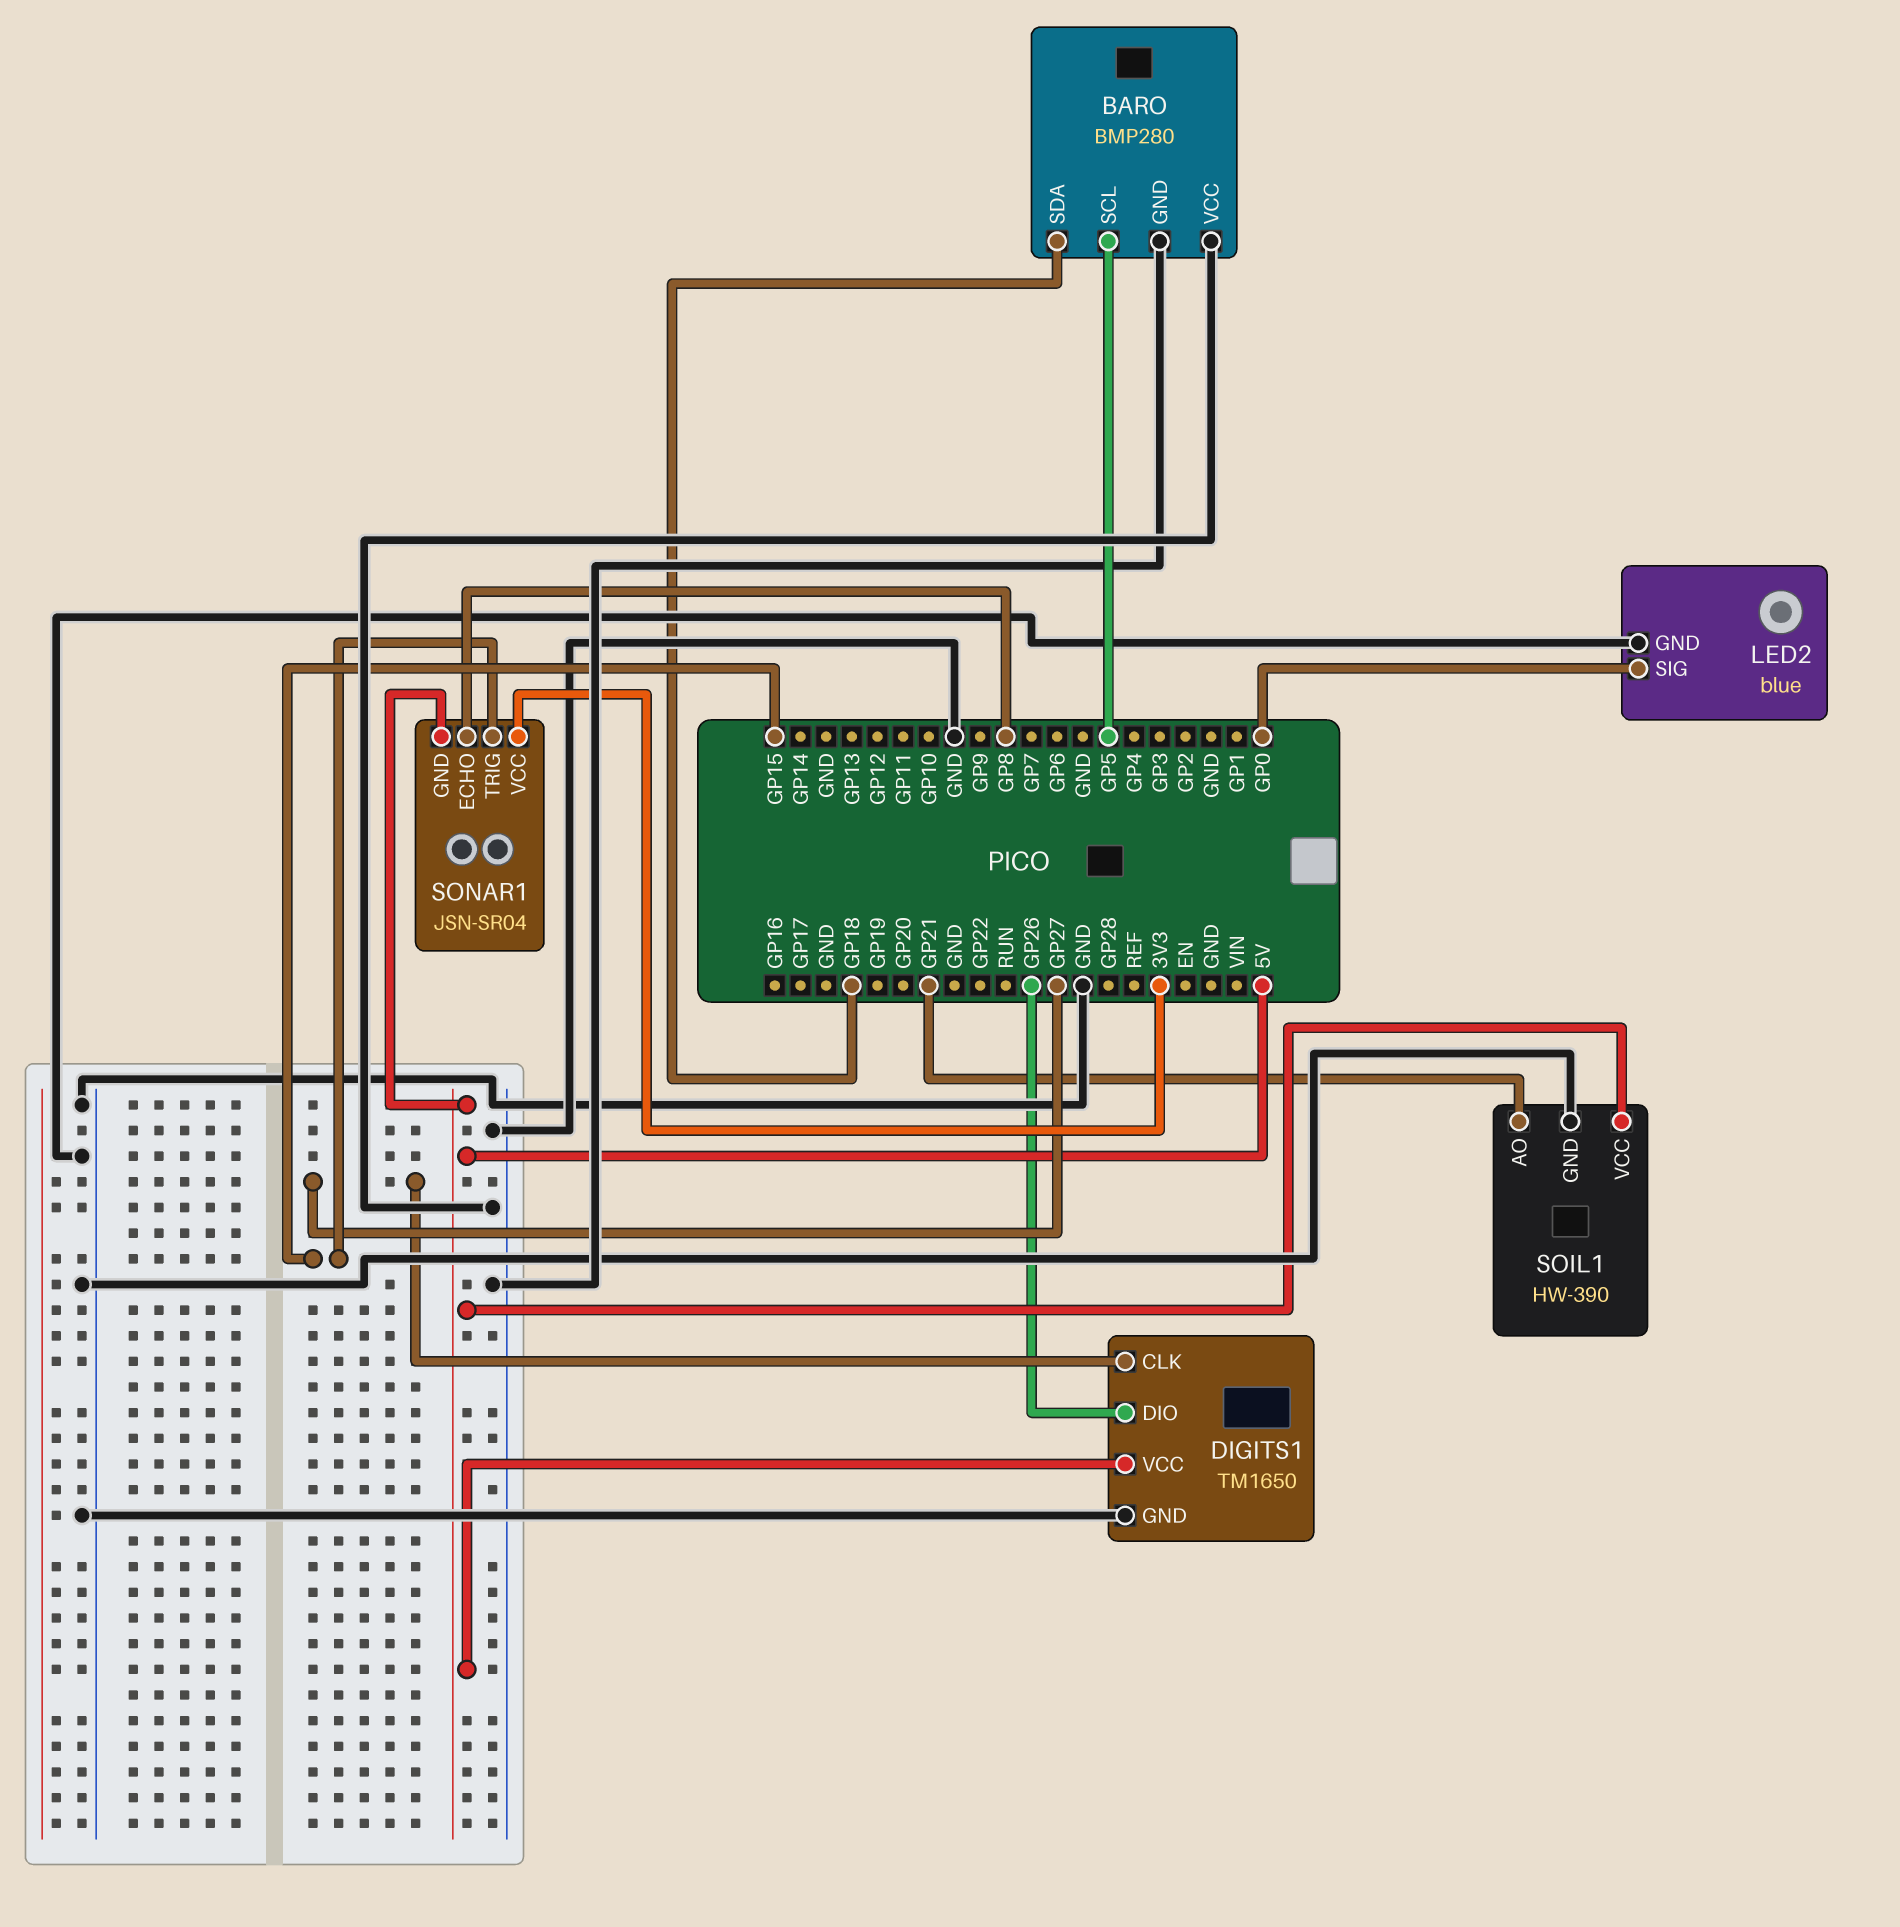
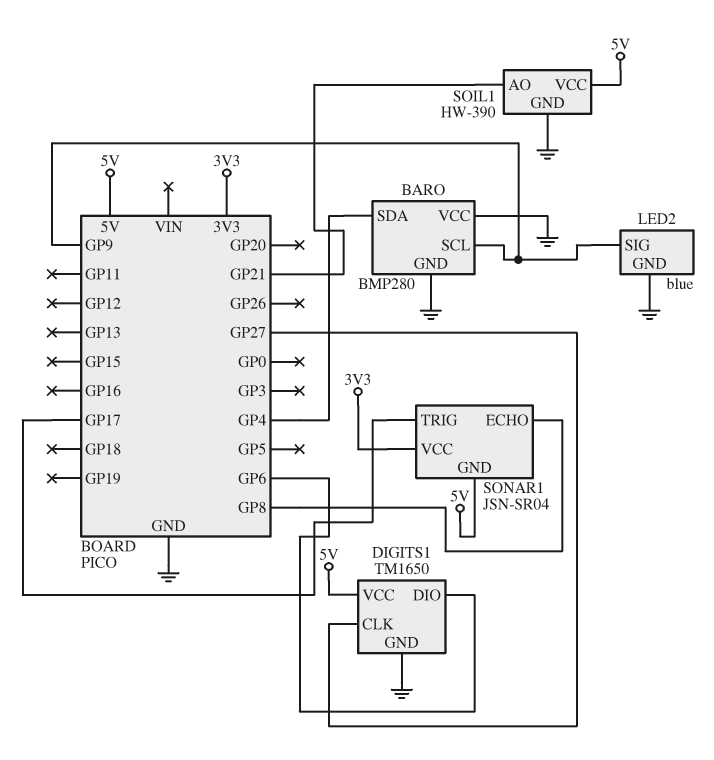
BARO pin SCL: GP5 -> GP9
BARO pin SDA: GP18 -> GP4
DIGITS1 pin DIO: GP26 -> GP6
LED2 pin SIG: GP0 -> GP9
SONAR1 pin TRIG: GP15 -> GP17

